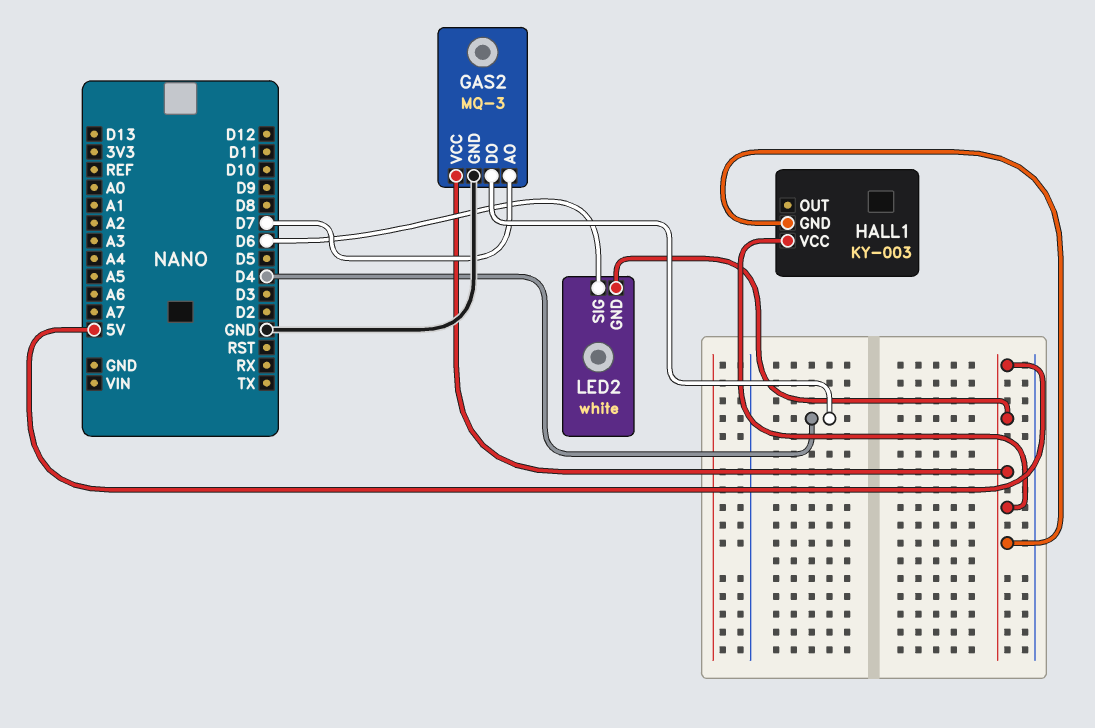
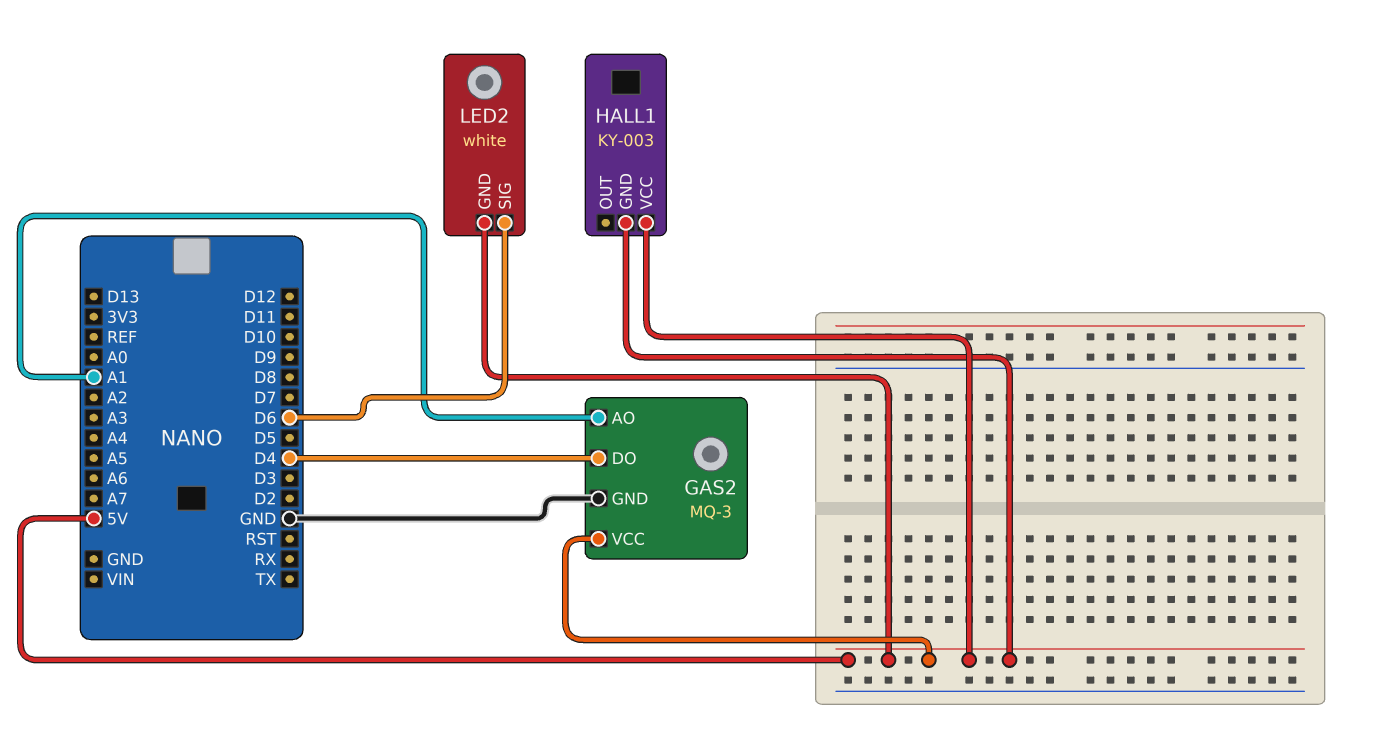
GAS2 pin AO: D7 -> A1

